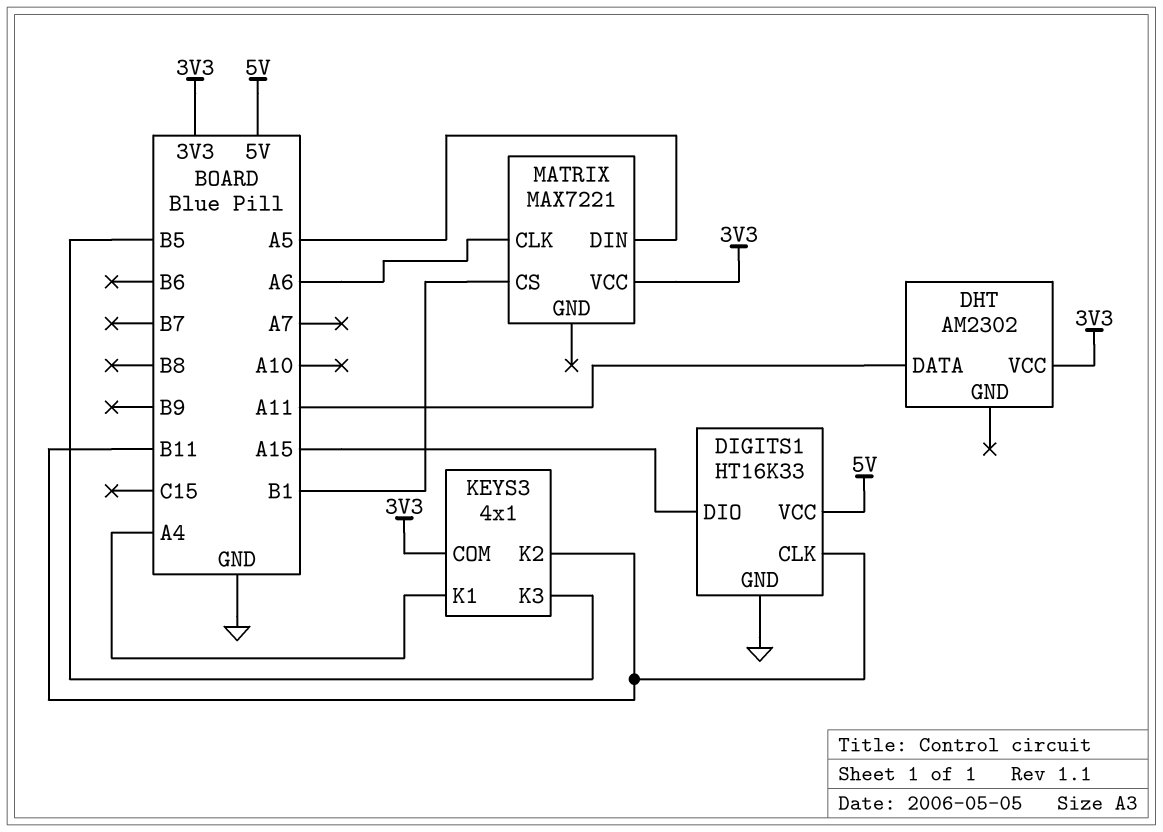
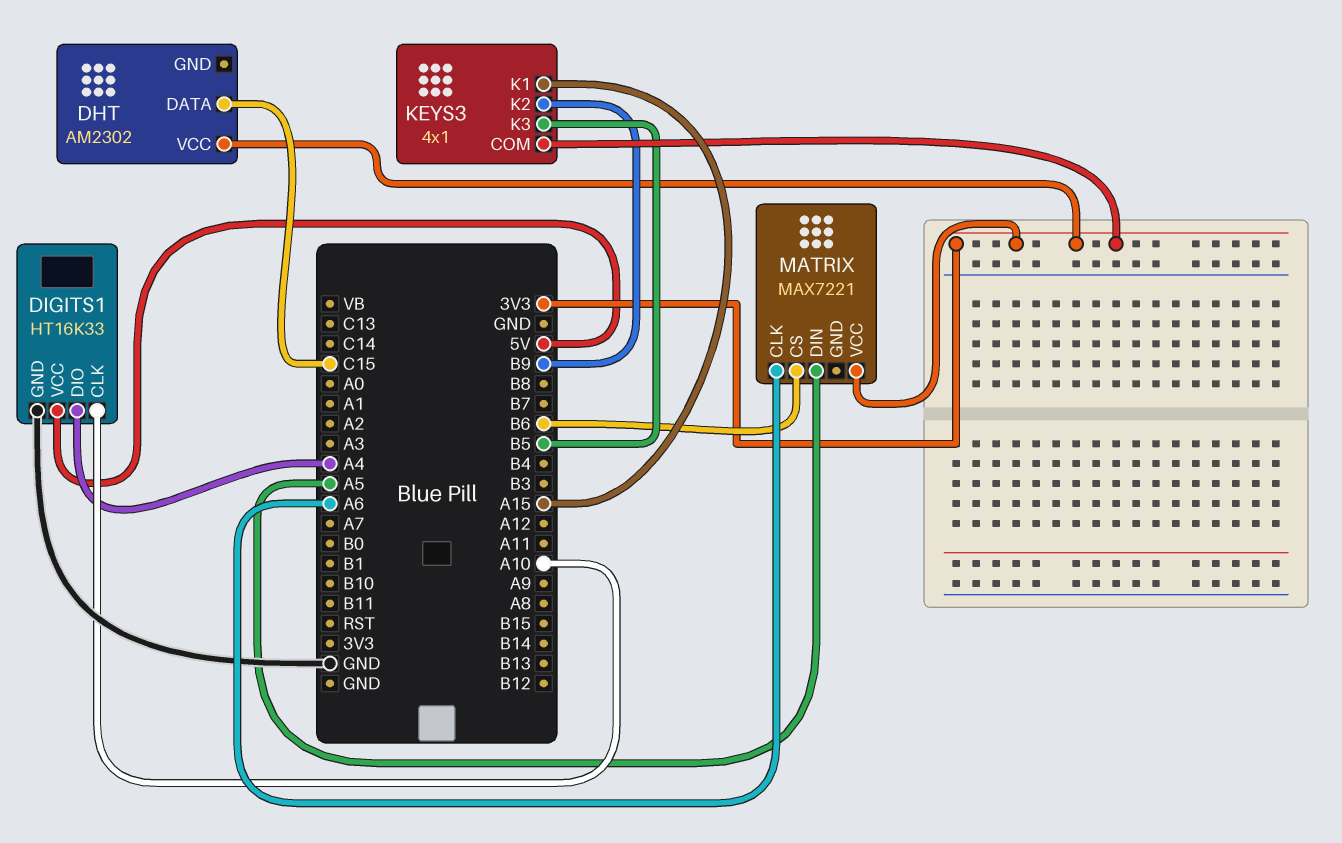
DHT pin DATA: A11 -> C15
DIGITS1 pin CLK: B11 -> A10
DIGITS1 pin DIO: A15 -> A4
KEYS3 pin K1: A4 -> A15
KEYS3 pin K2: B11 -> B9
MATRIX pin CS: B1 -> B6

